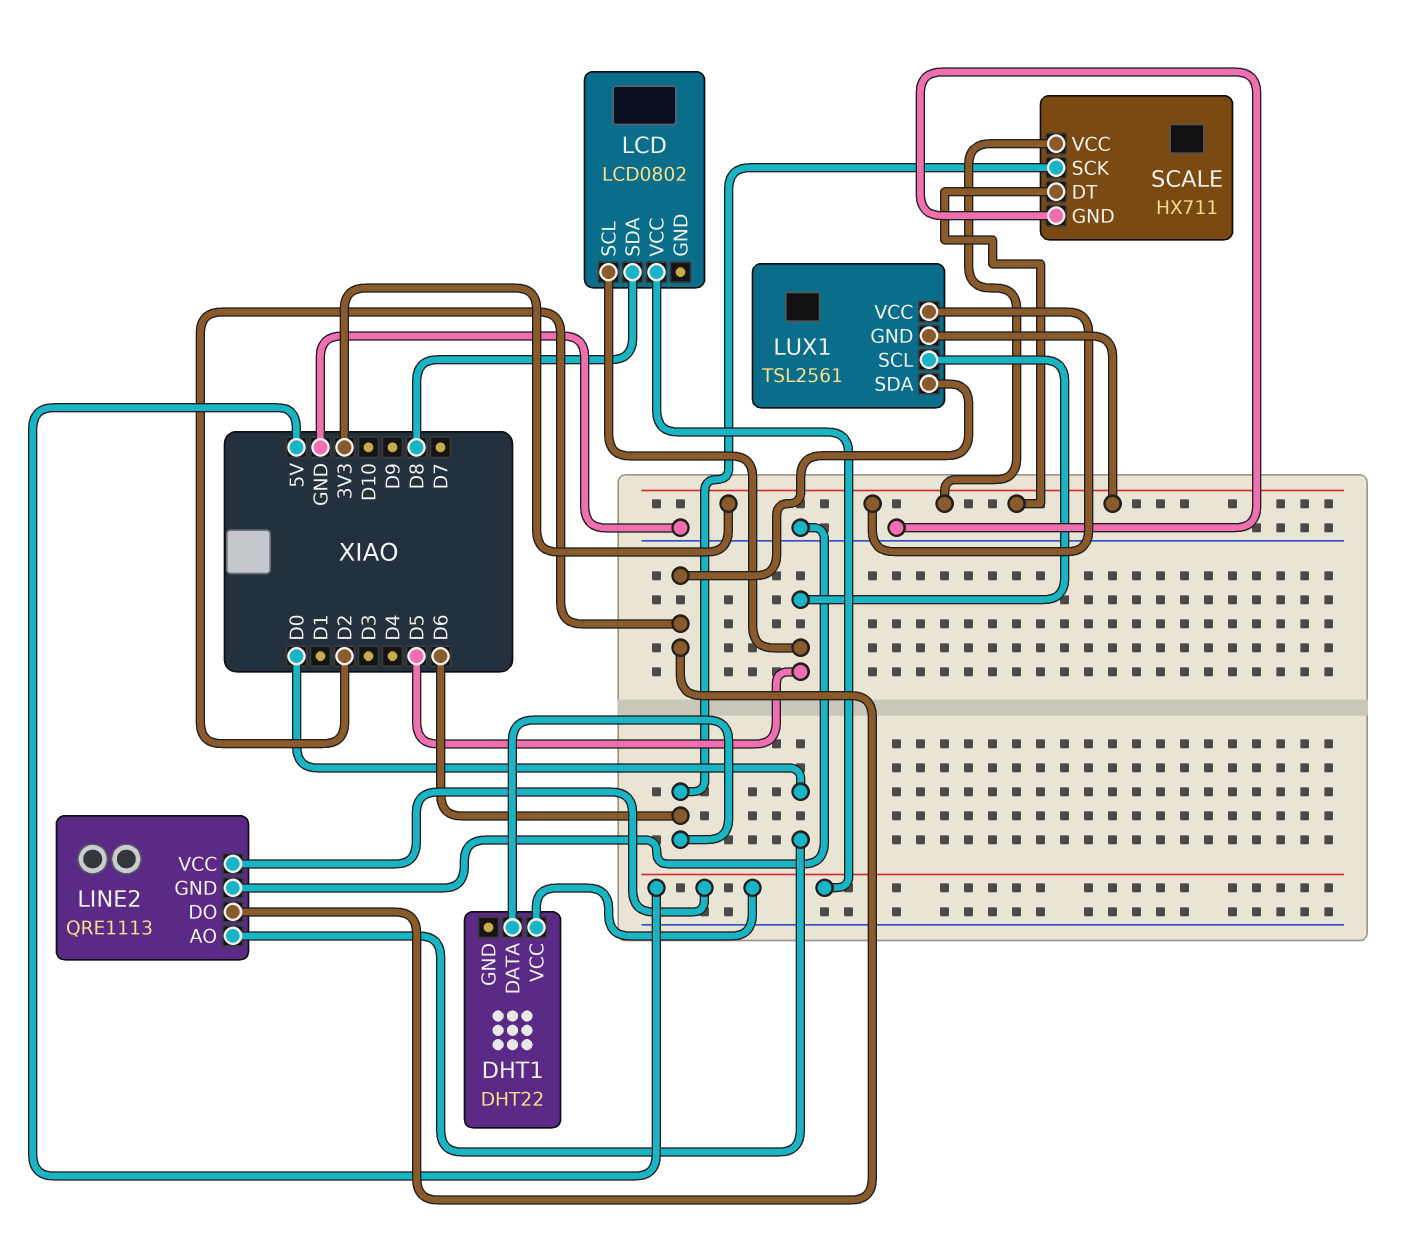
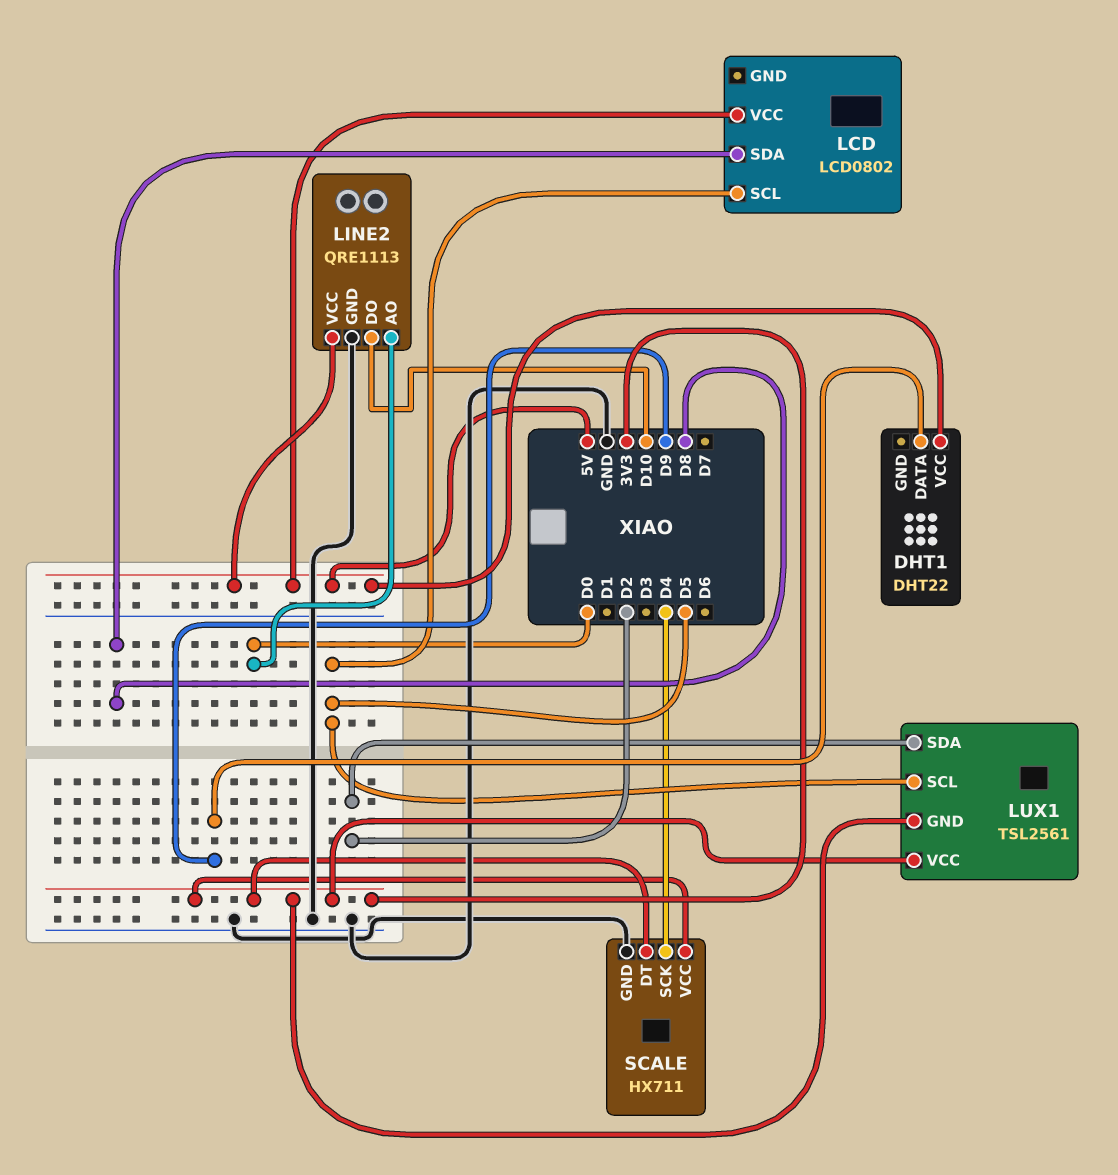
DHT1 pin DATA: D6 -> D9
LINE2 pin DO: D2 -> D10
SCALE pin SCK: D6 -> D4

